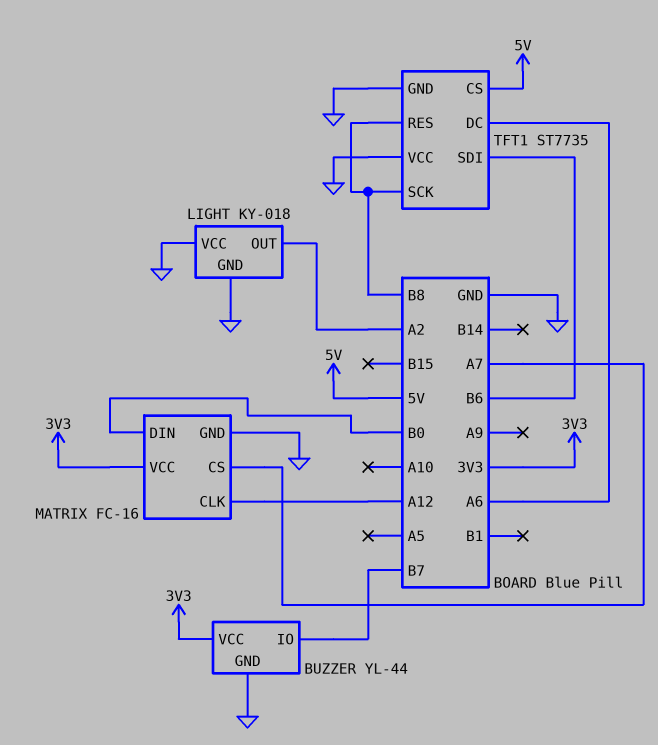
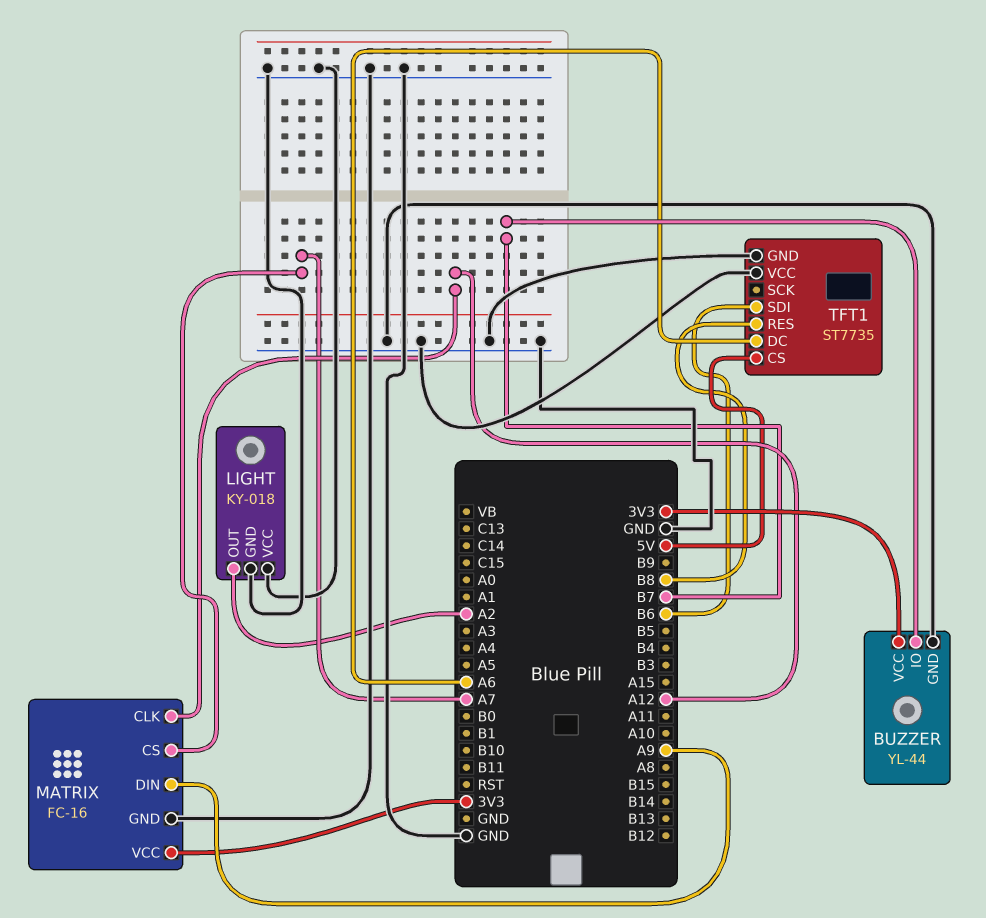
MATRIX pin DIN: B0 -> A9
TFT1 pin SCK: B8 -> none

